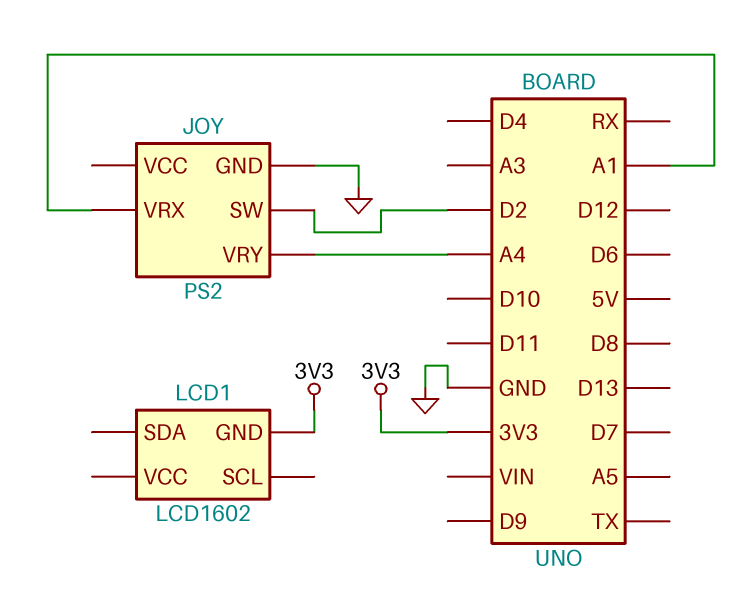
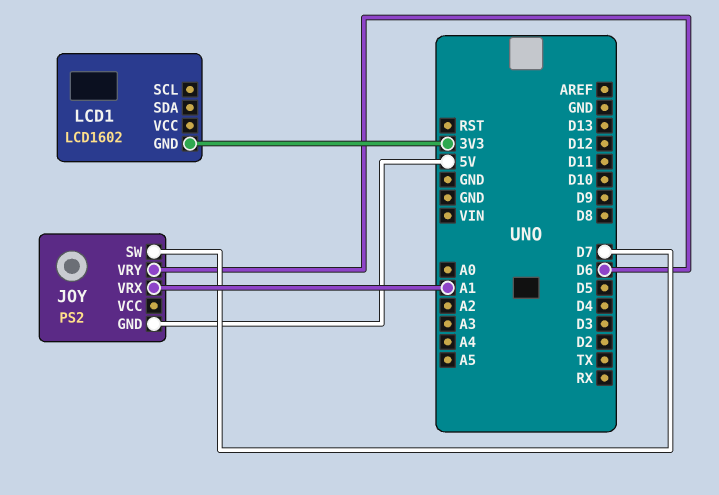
JOY pin GND: GND -> 5V
JOY pin SW: D2 -> D7
JOY pin VRY: A4 -> D6

